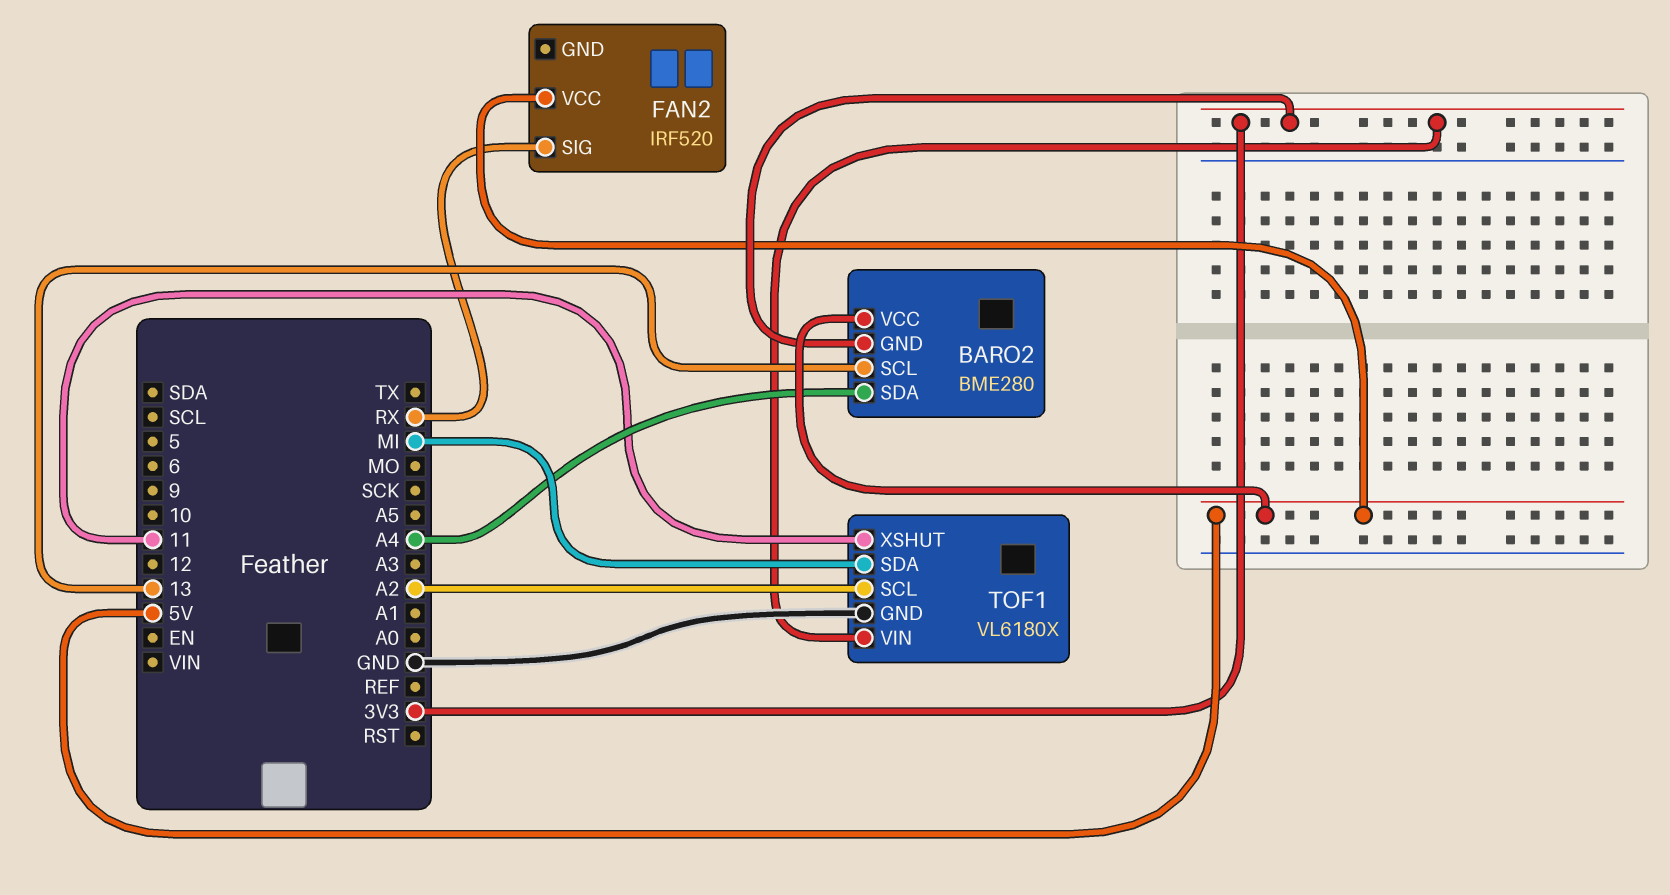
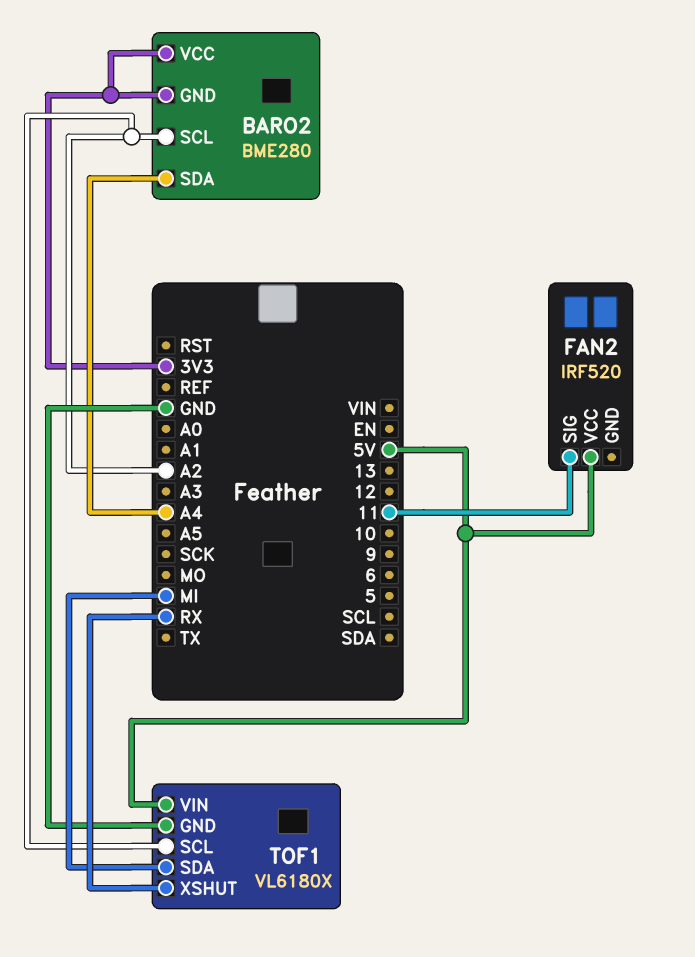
BARO2 pin SCL: 13 -> A2
BARO2 pin VCC: 5V -> 3V3
FAN2 pin SIG: RX -> 11
TOF1 pin VIN: 3V3 -> 5V
TOF1 pin XSHUT: 11 -> RX

